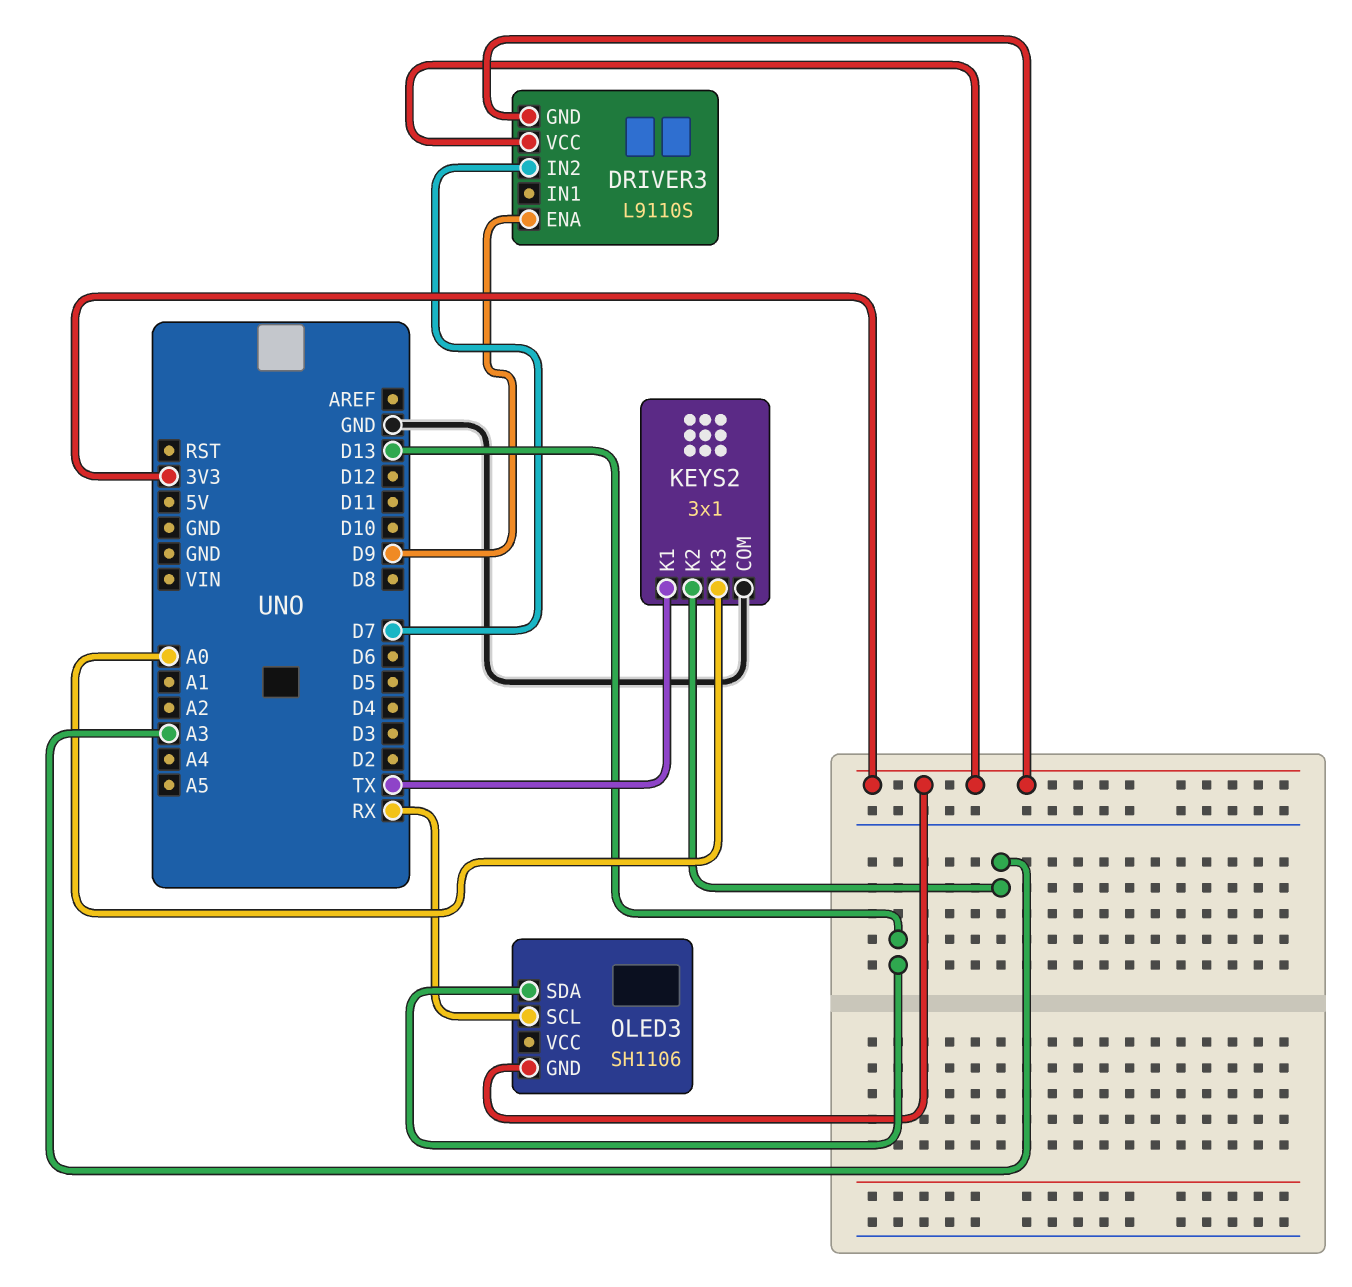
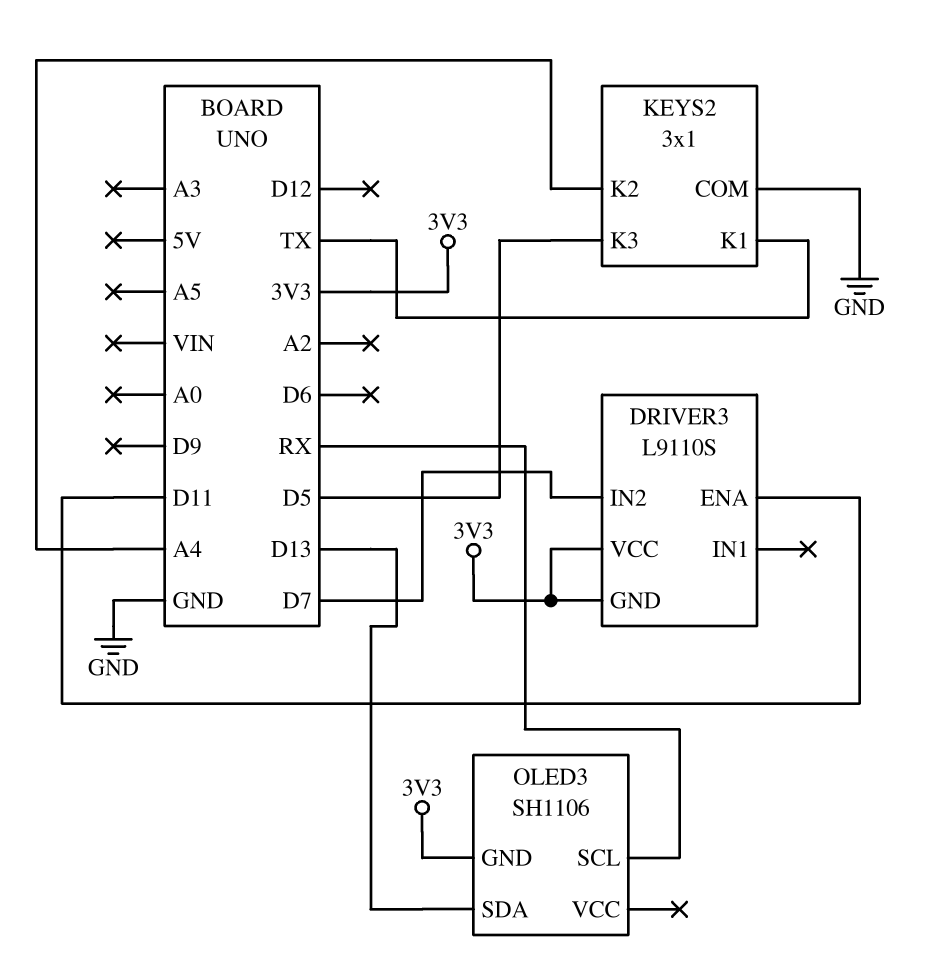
DRIVER3 pin ENA: D9 -> D11
KEYS2 pin K2: A3 -> A4
KEYS2 pin K3: A0 -> D5

